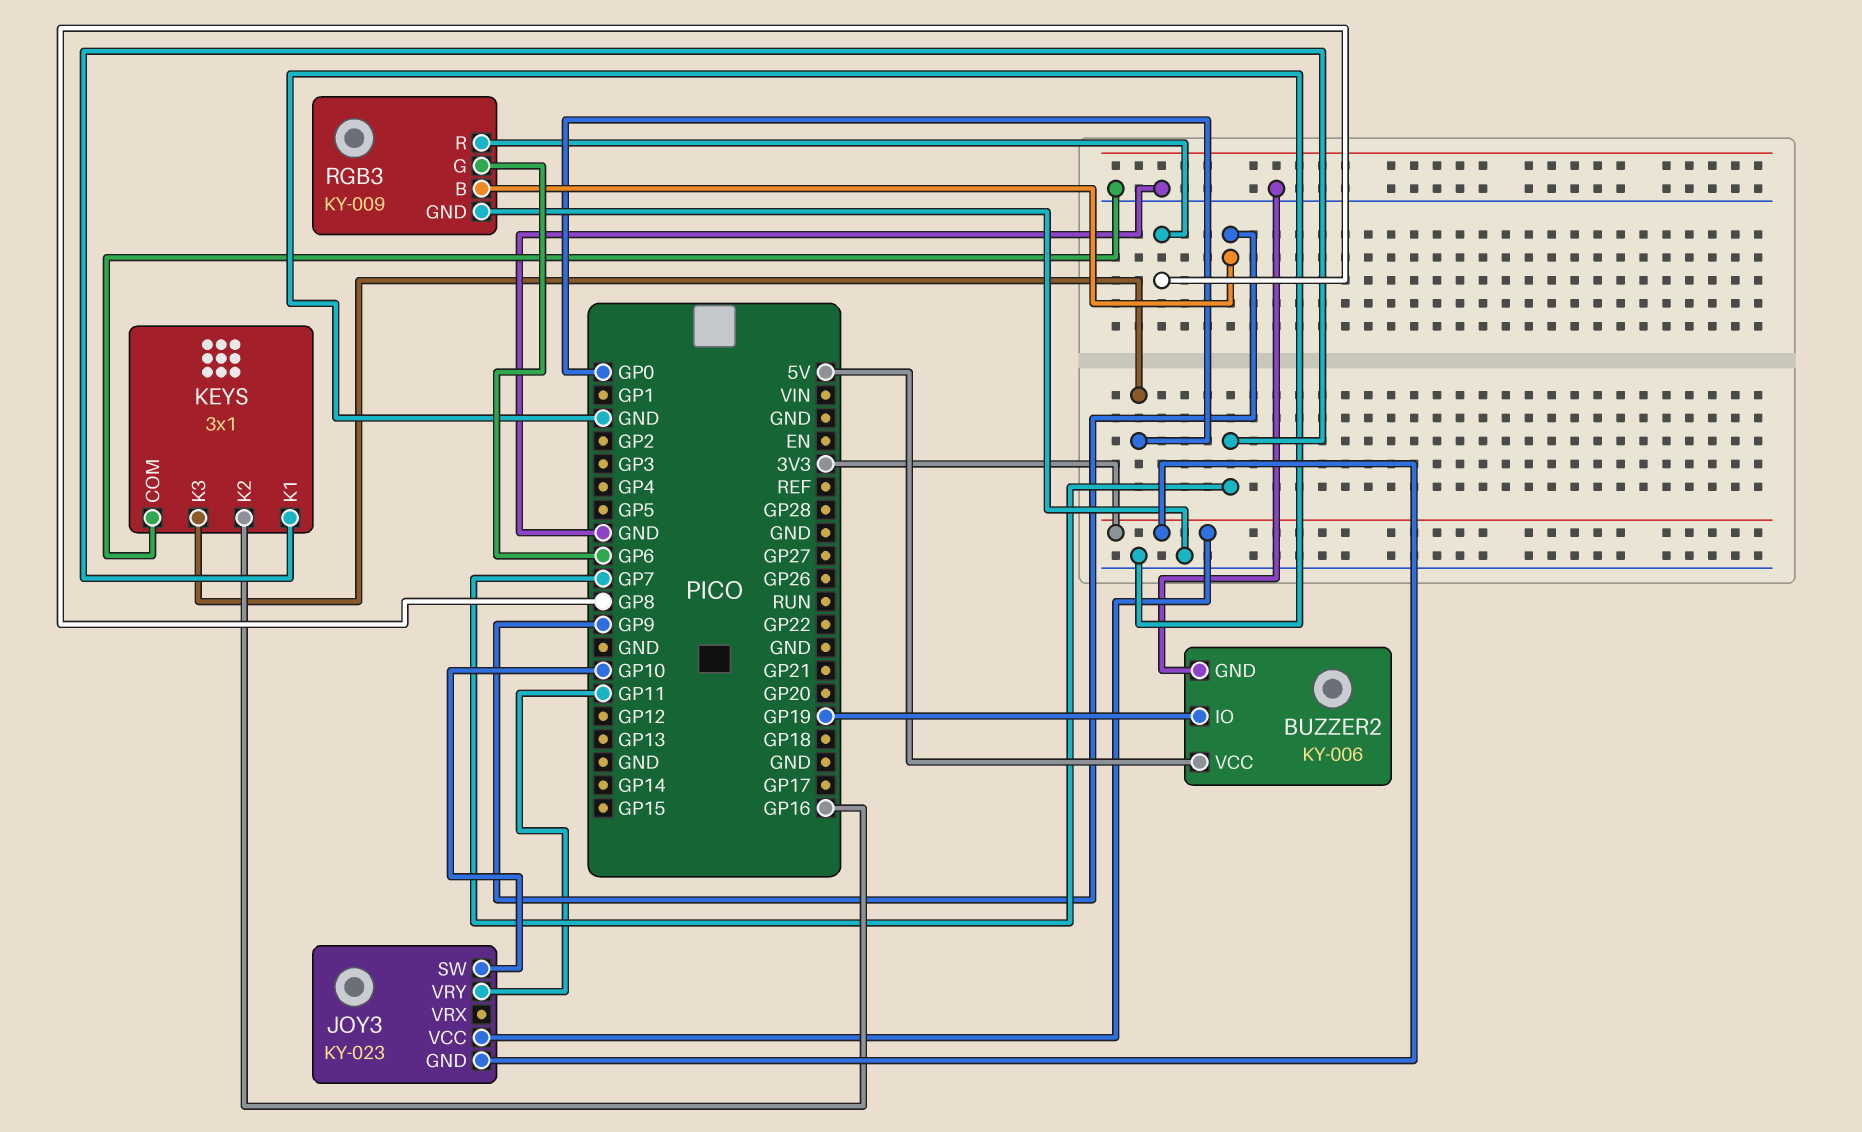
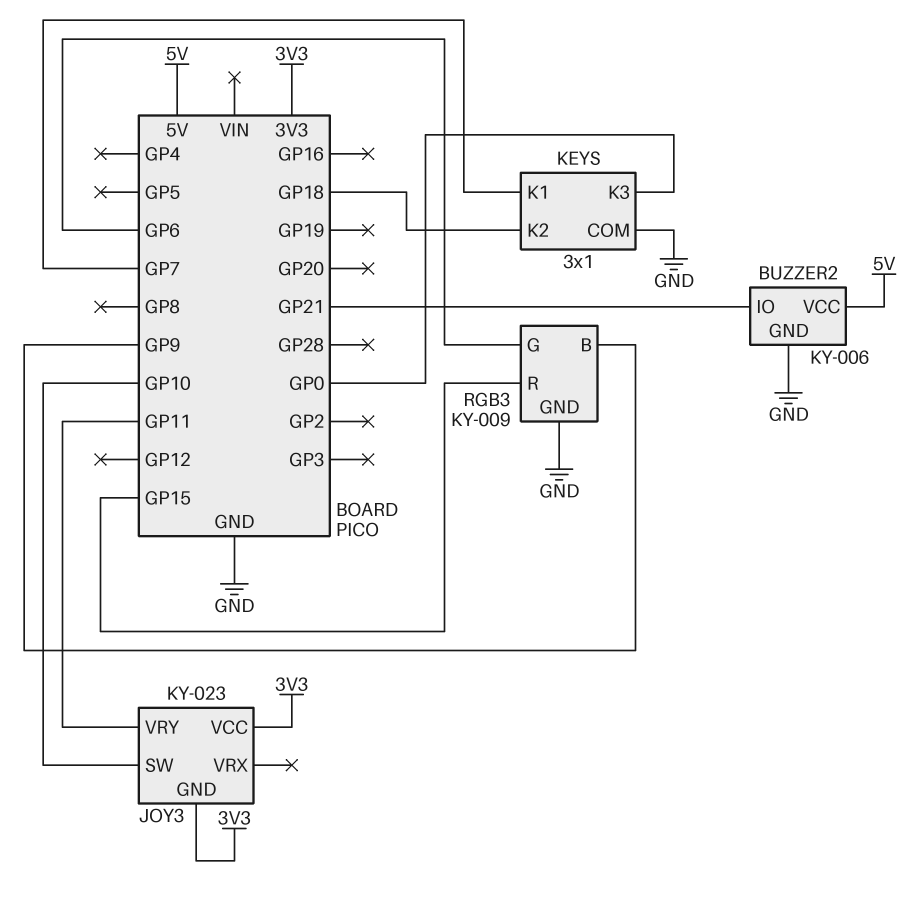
BUZZER2 pin IO: GP19 -> GP21
KEYS pin K2: GP16 -> GP18
RGB3 pin R: GP8 -> GP15

